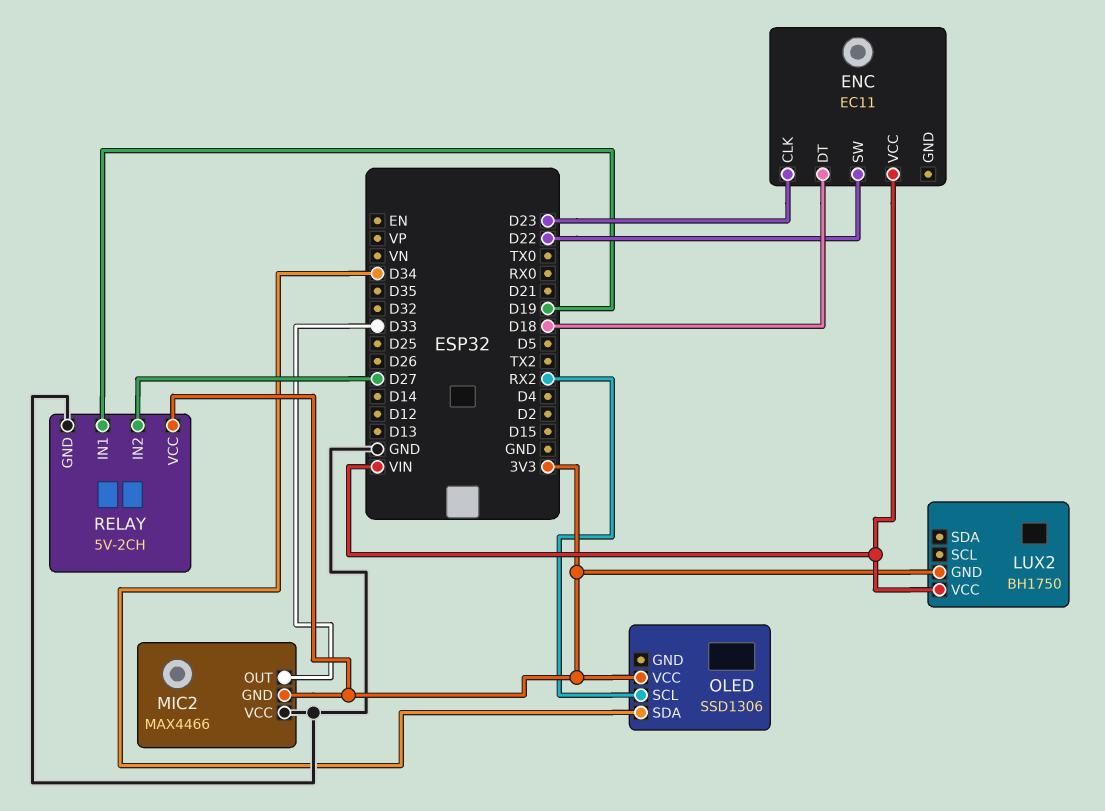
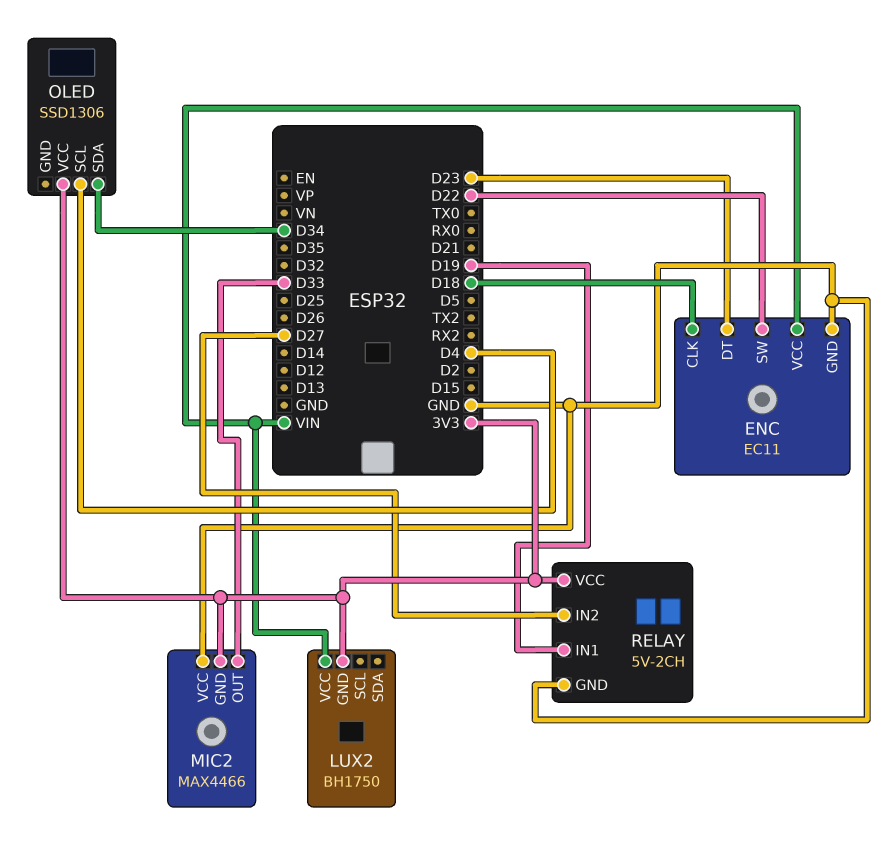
ENC pin CLK: D23 -> D18
ENC pin DT: D18 -> D23
ENC pin GND: none -> GND
OLED pin SCL: RX2 -> D4

